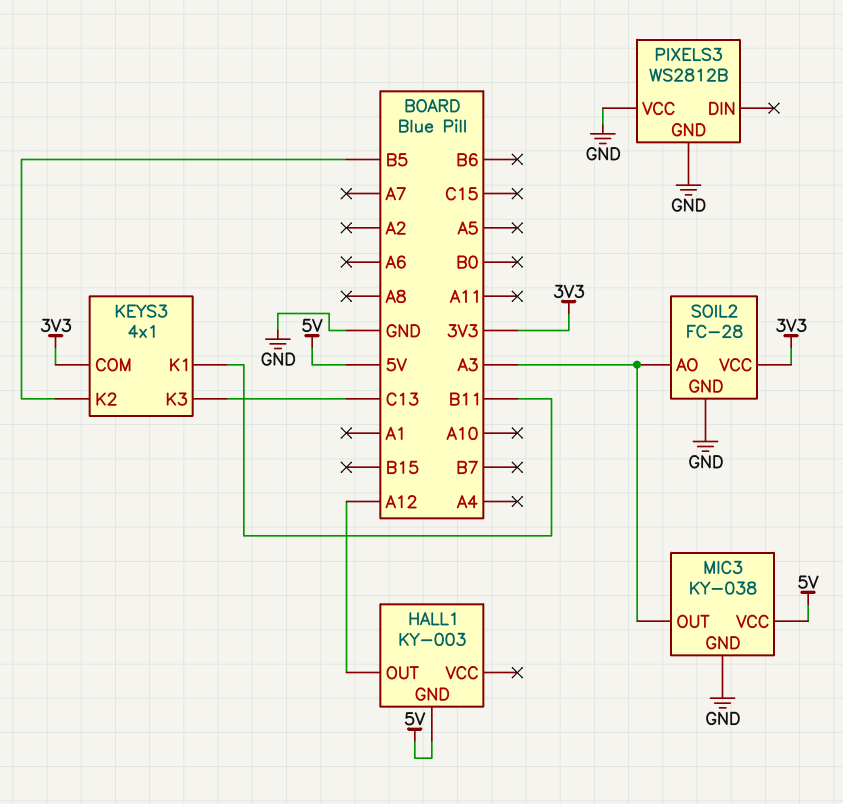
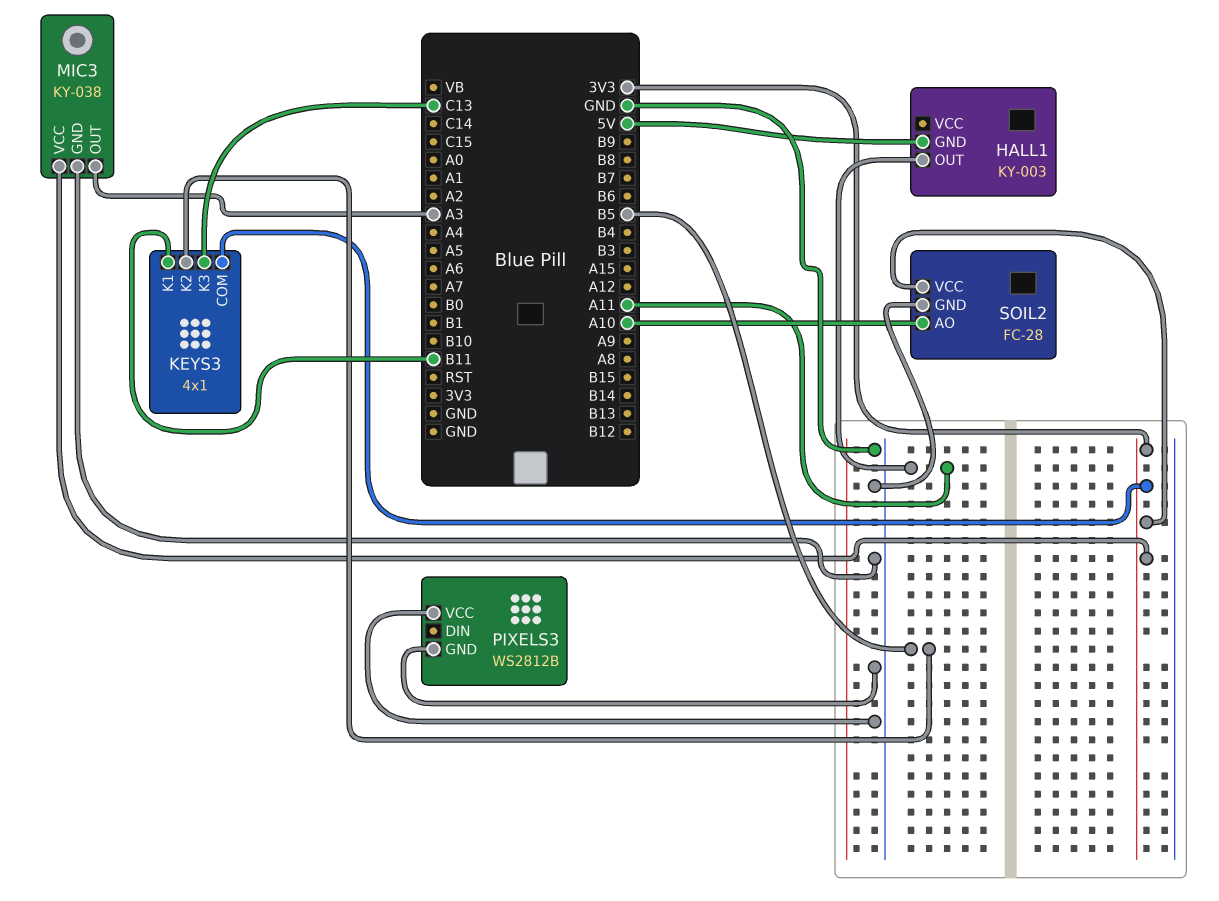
HALL1 pin OUT: A12 -> A11
MIC3 pin VCC: 5V -> 3V3
SOIL2 pin AO: A3 -> A10

